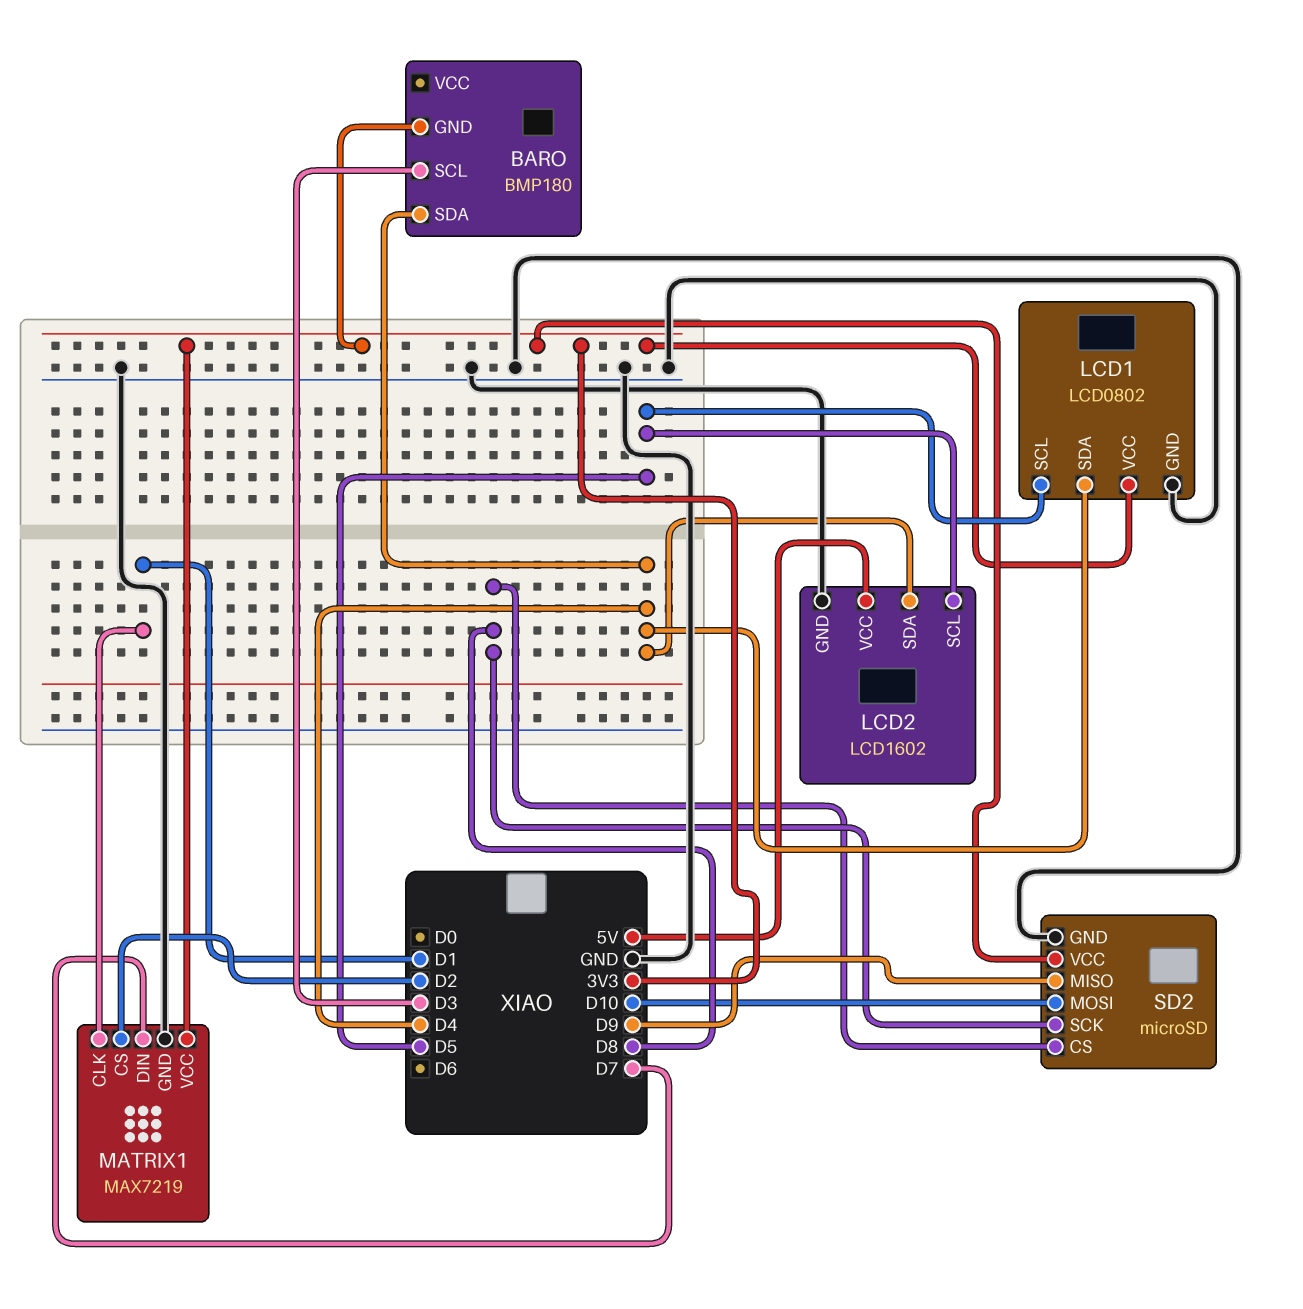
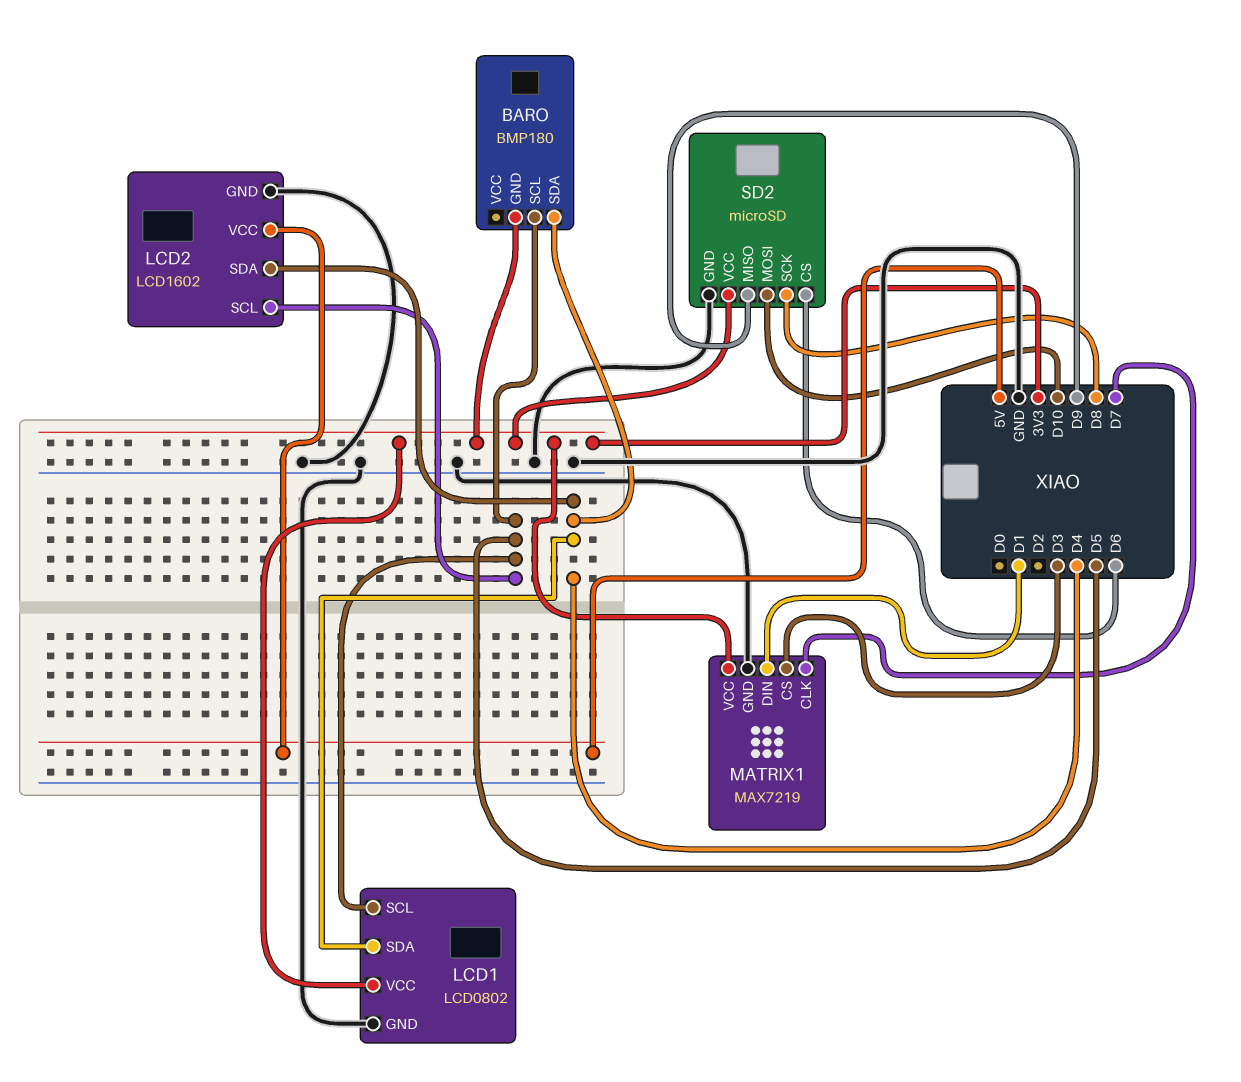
BARO pin SCL: D3 -> D5
MATRIX1 pin CLK: D1 -> D7
MATRIX1 pin CS: D2 -> D3
MATRIX1 pin DIN: D7 -> D1
SD2 pin CS: D8 -> D6

